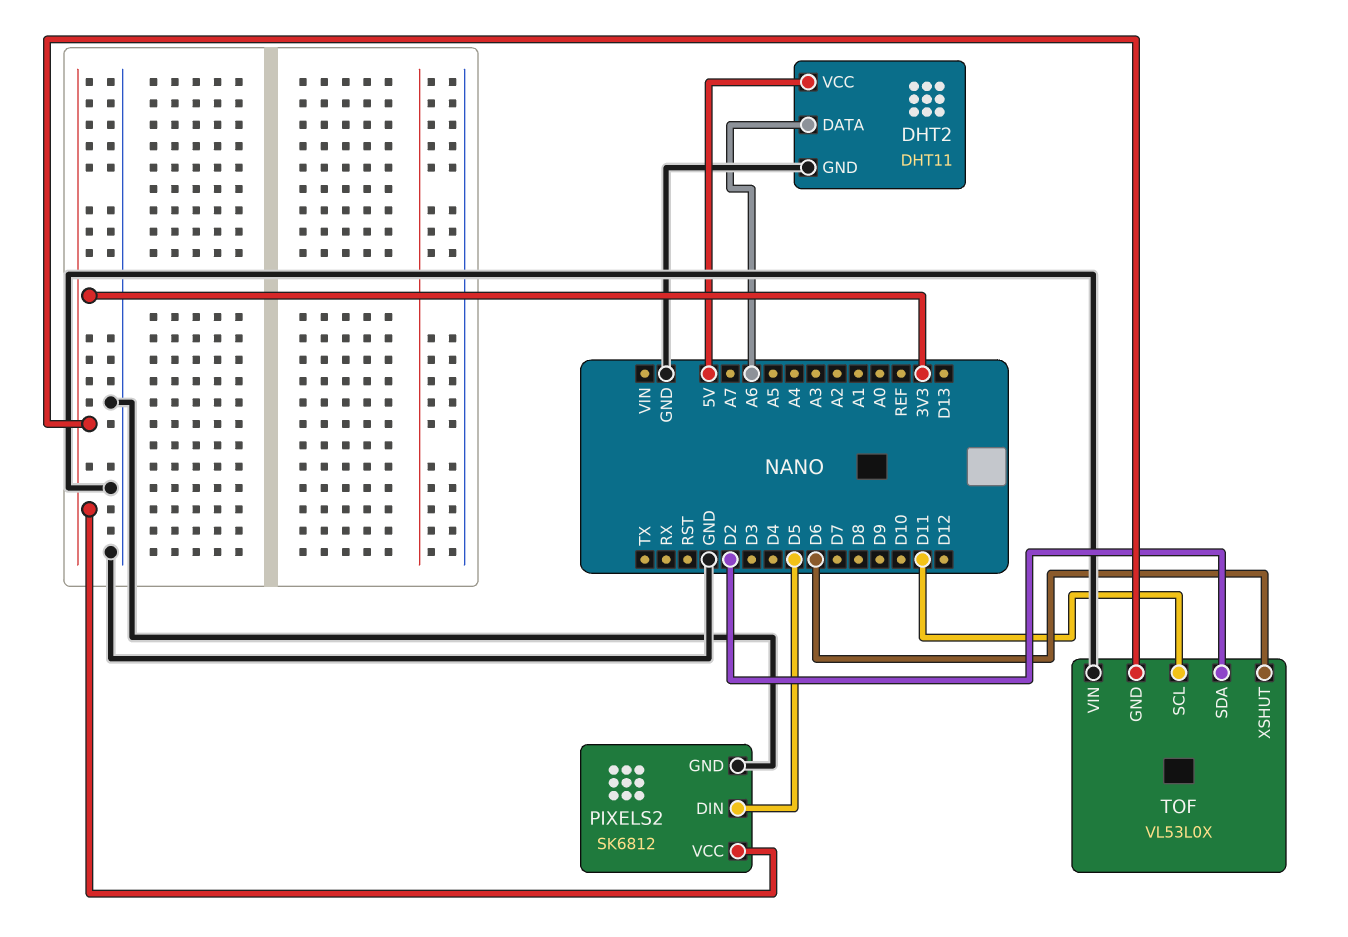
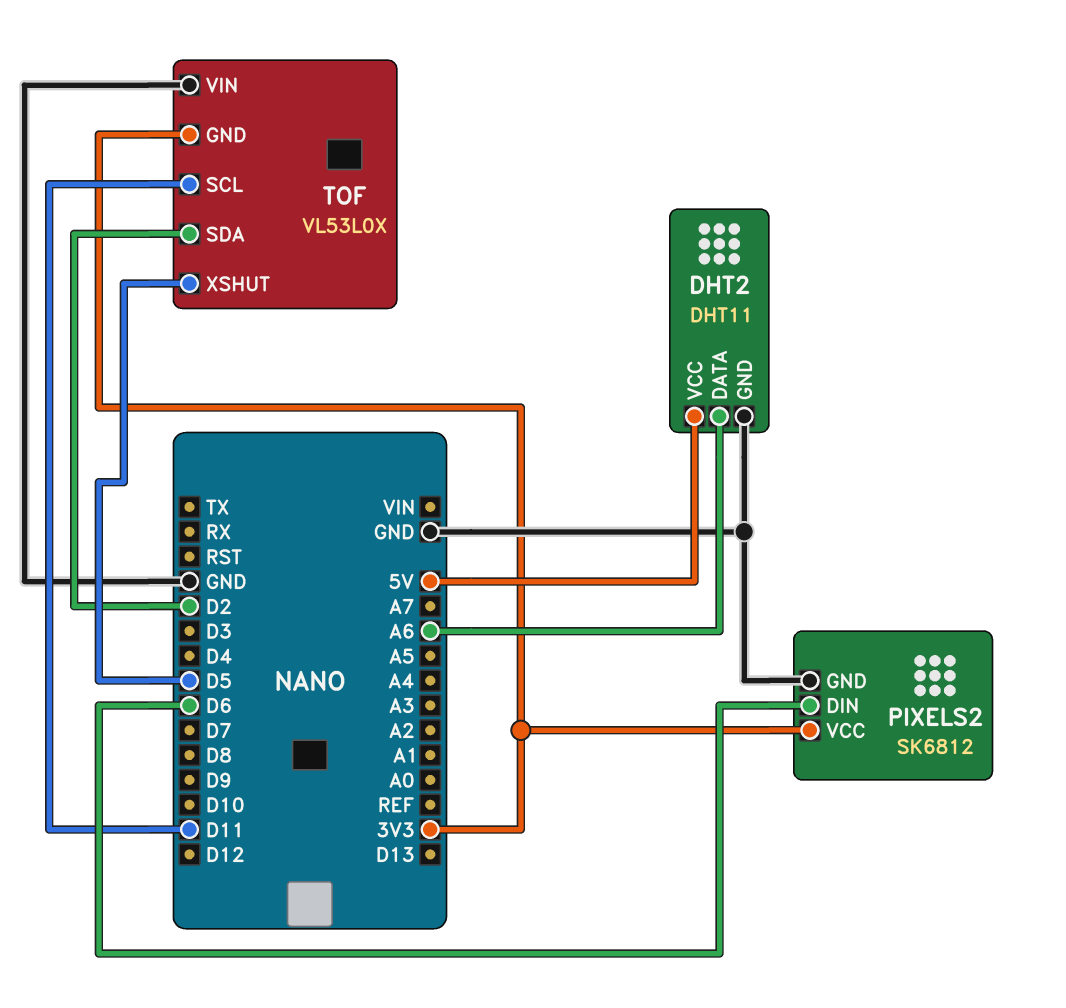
PIXELS2 pin DIN: D5 -> D6
TOF pin XSHUT: D6 -> D5

